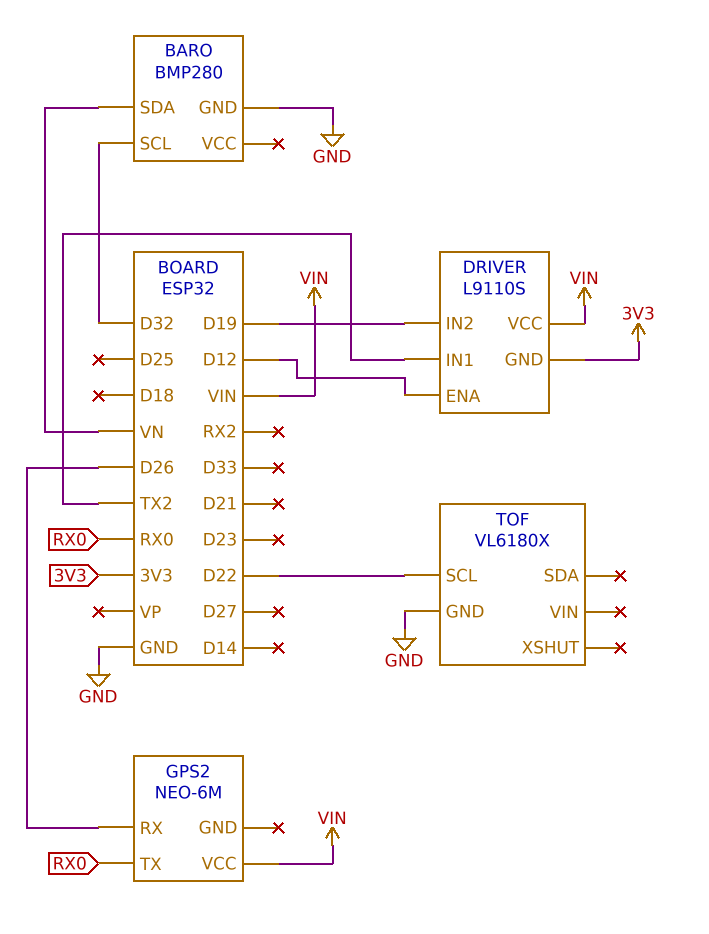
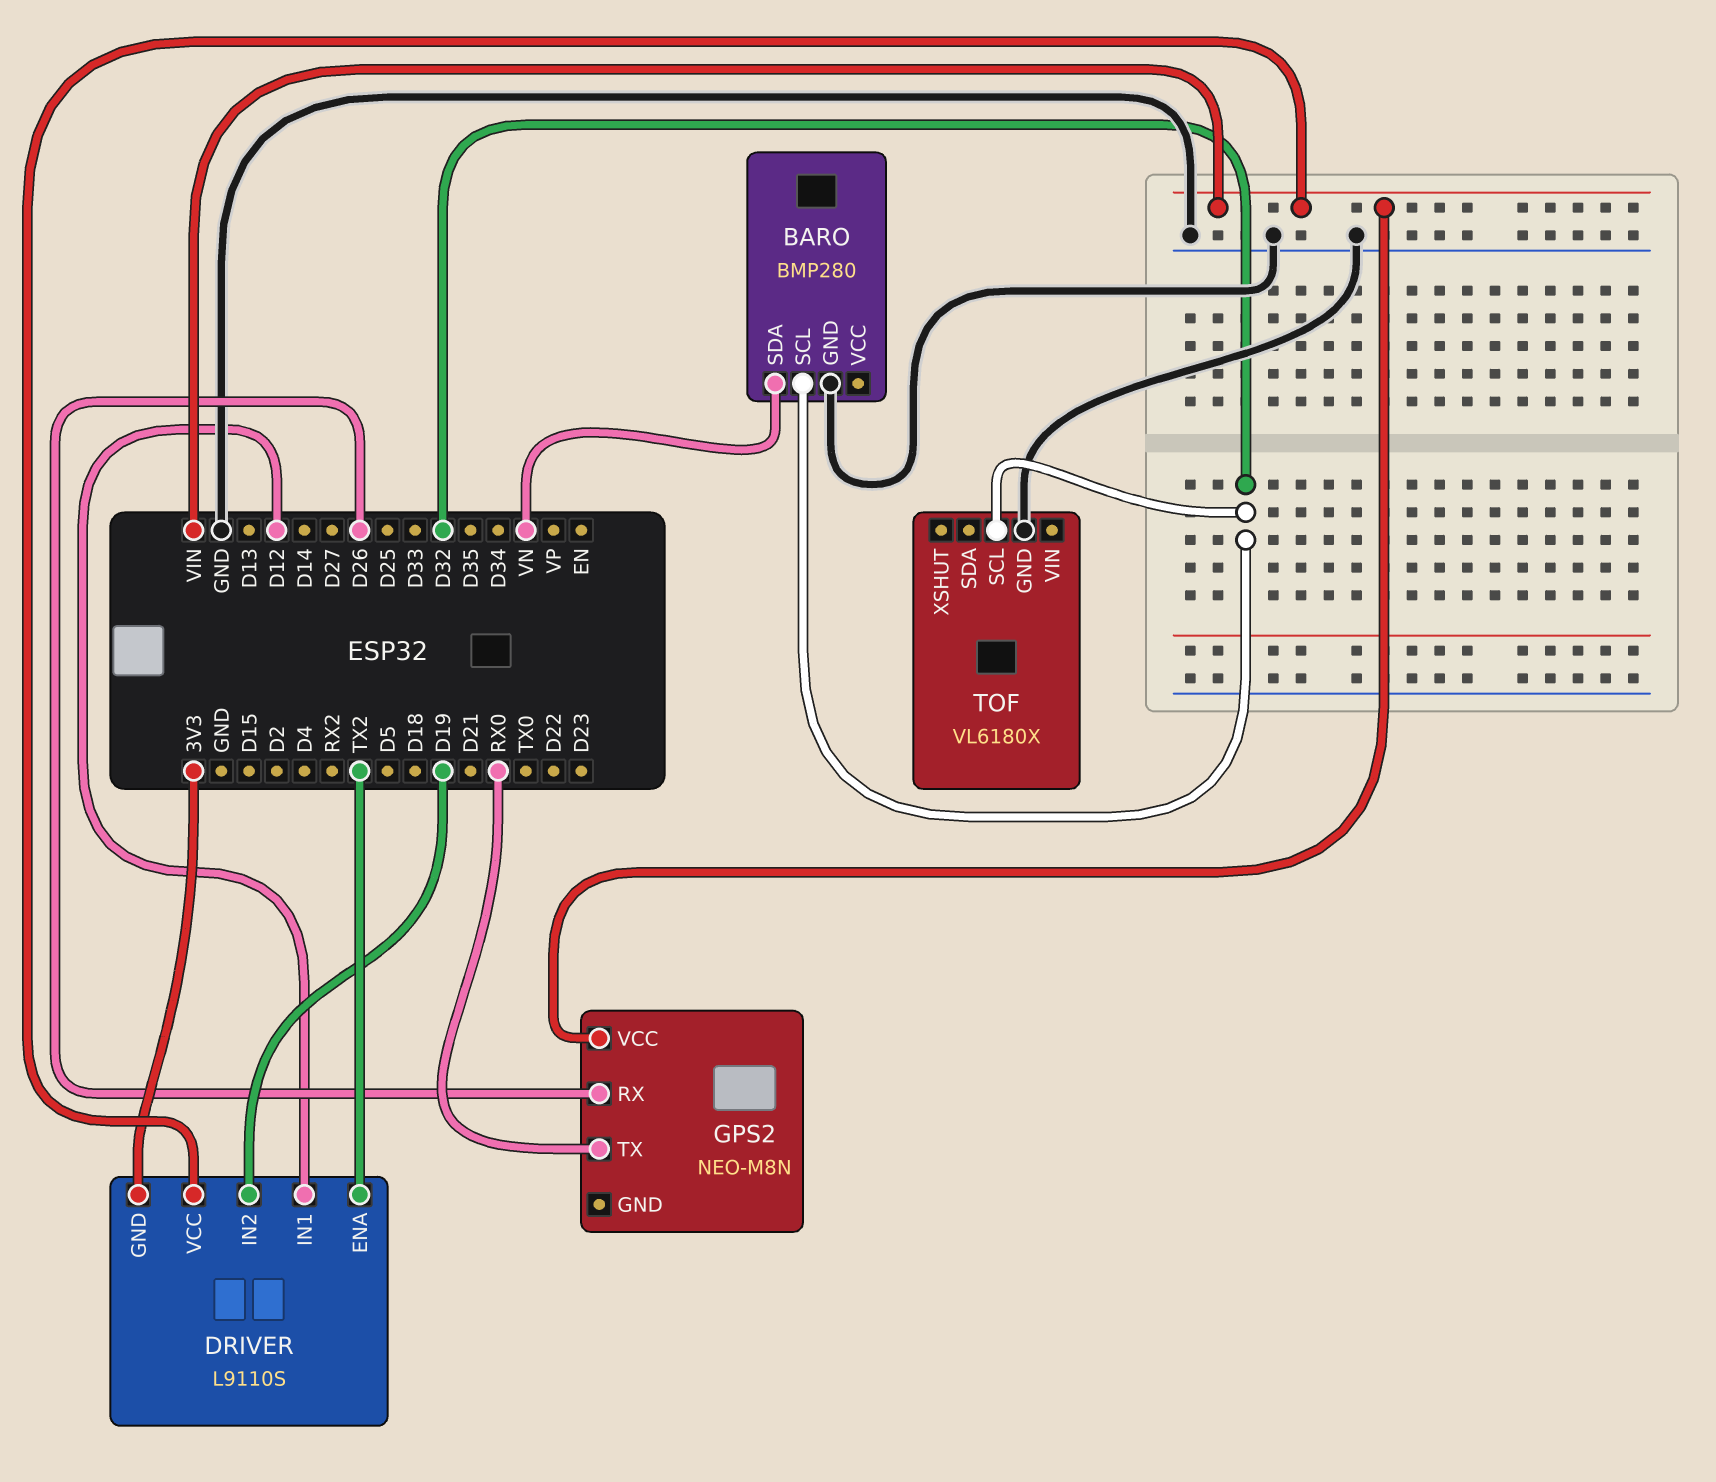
DRIVER pin ENA: D12 -> TX2
DRIVER pin IN1: TX2 -> D12
GPS2: NEO-6M -> NEO-M8N
TOF pin SCL: D22 -> D32

